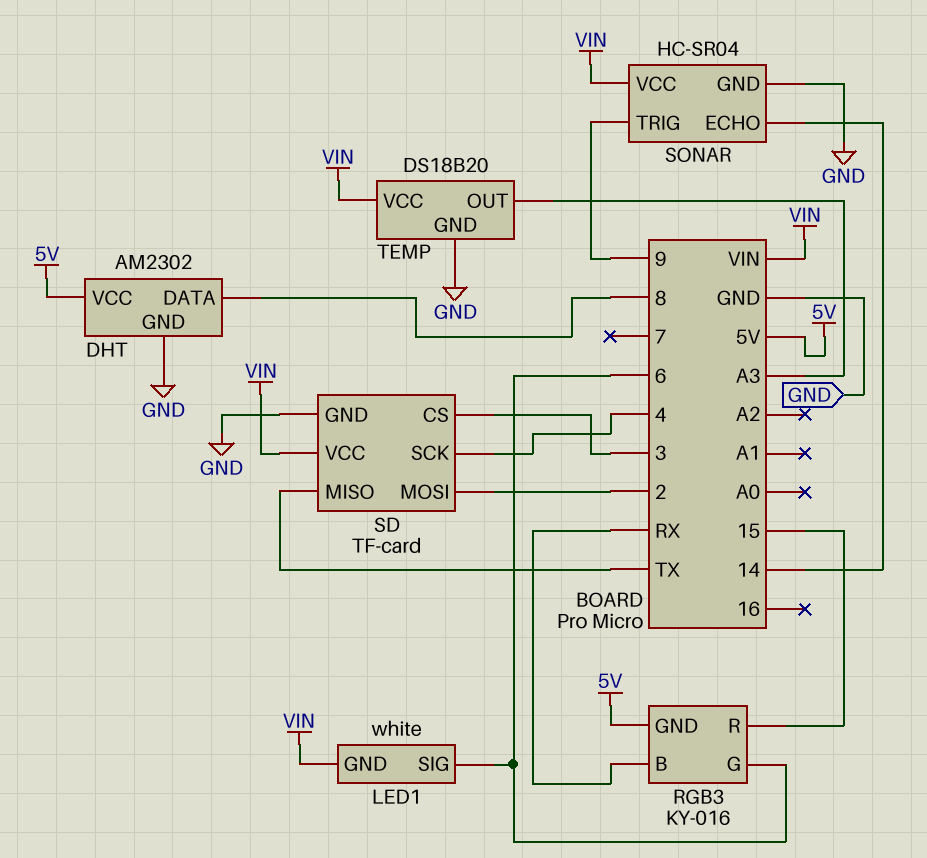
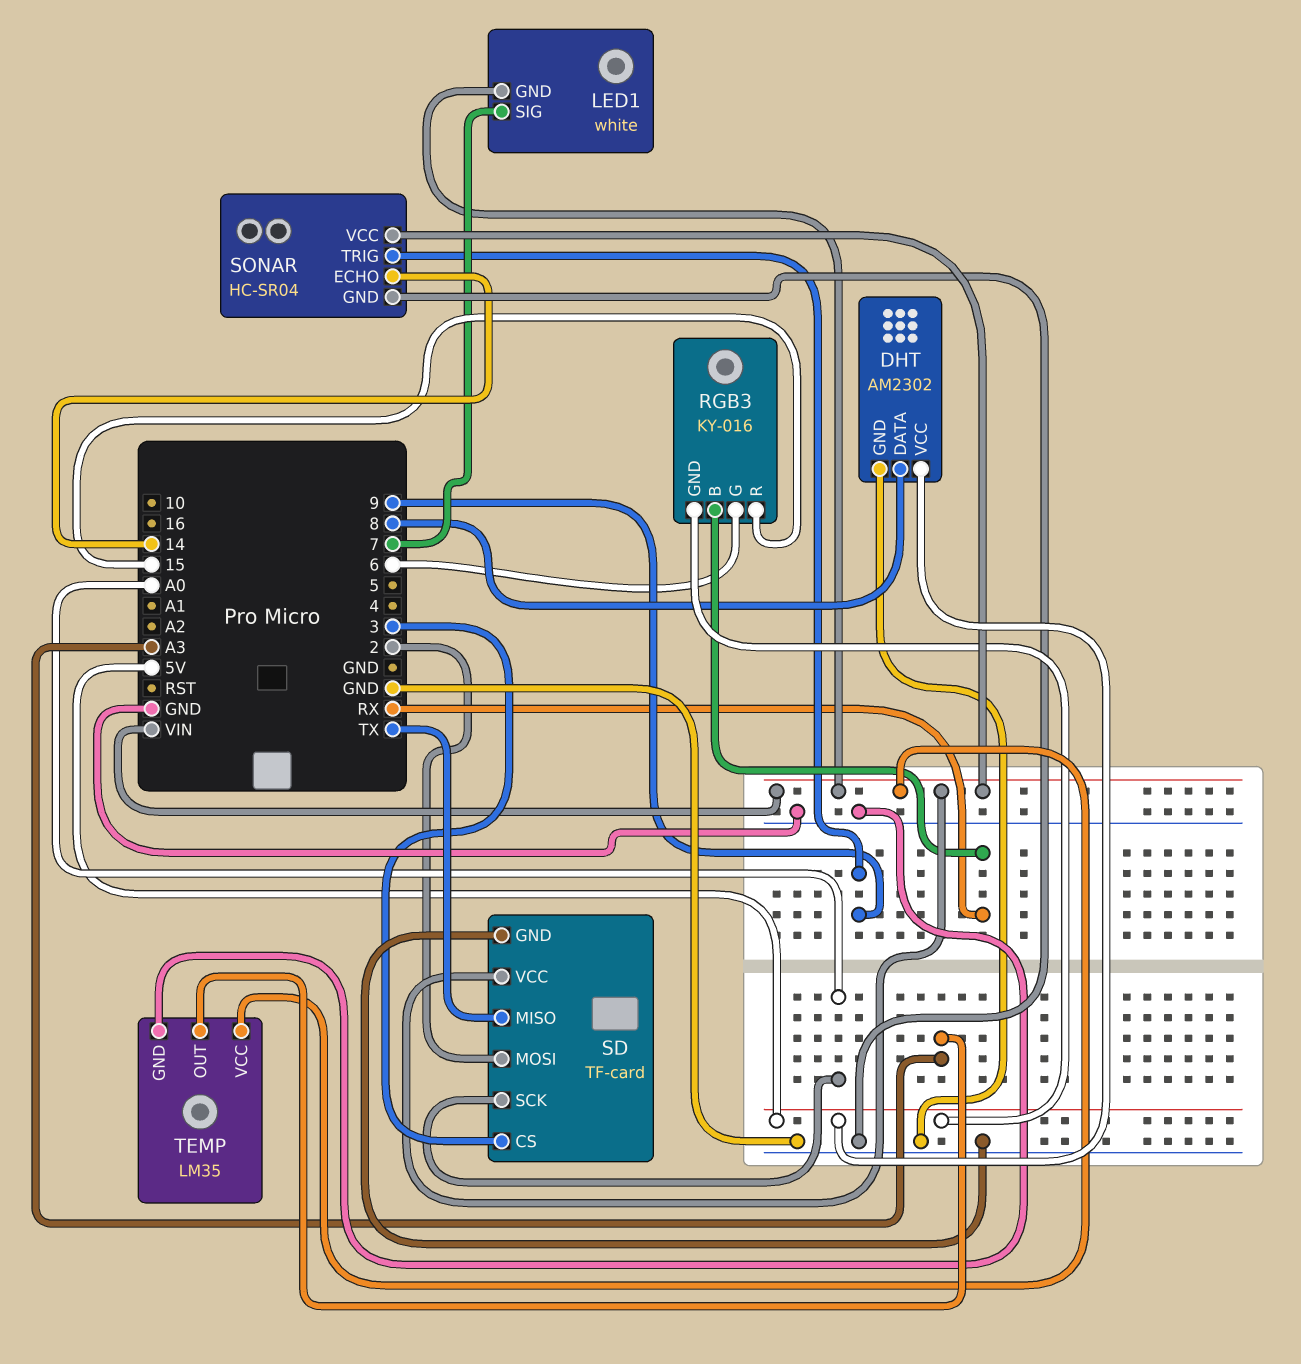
LED1 pin SIG: 6 -> 7
SD pin SCK: 4 -> A0
TEMP: DS18B20 -> LM35

